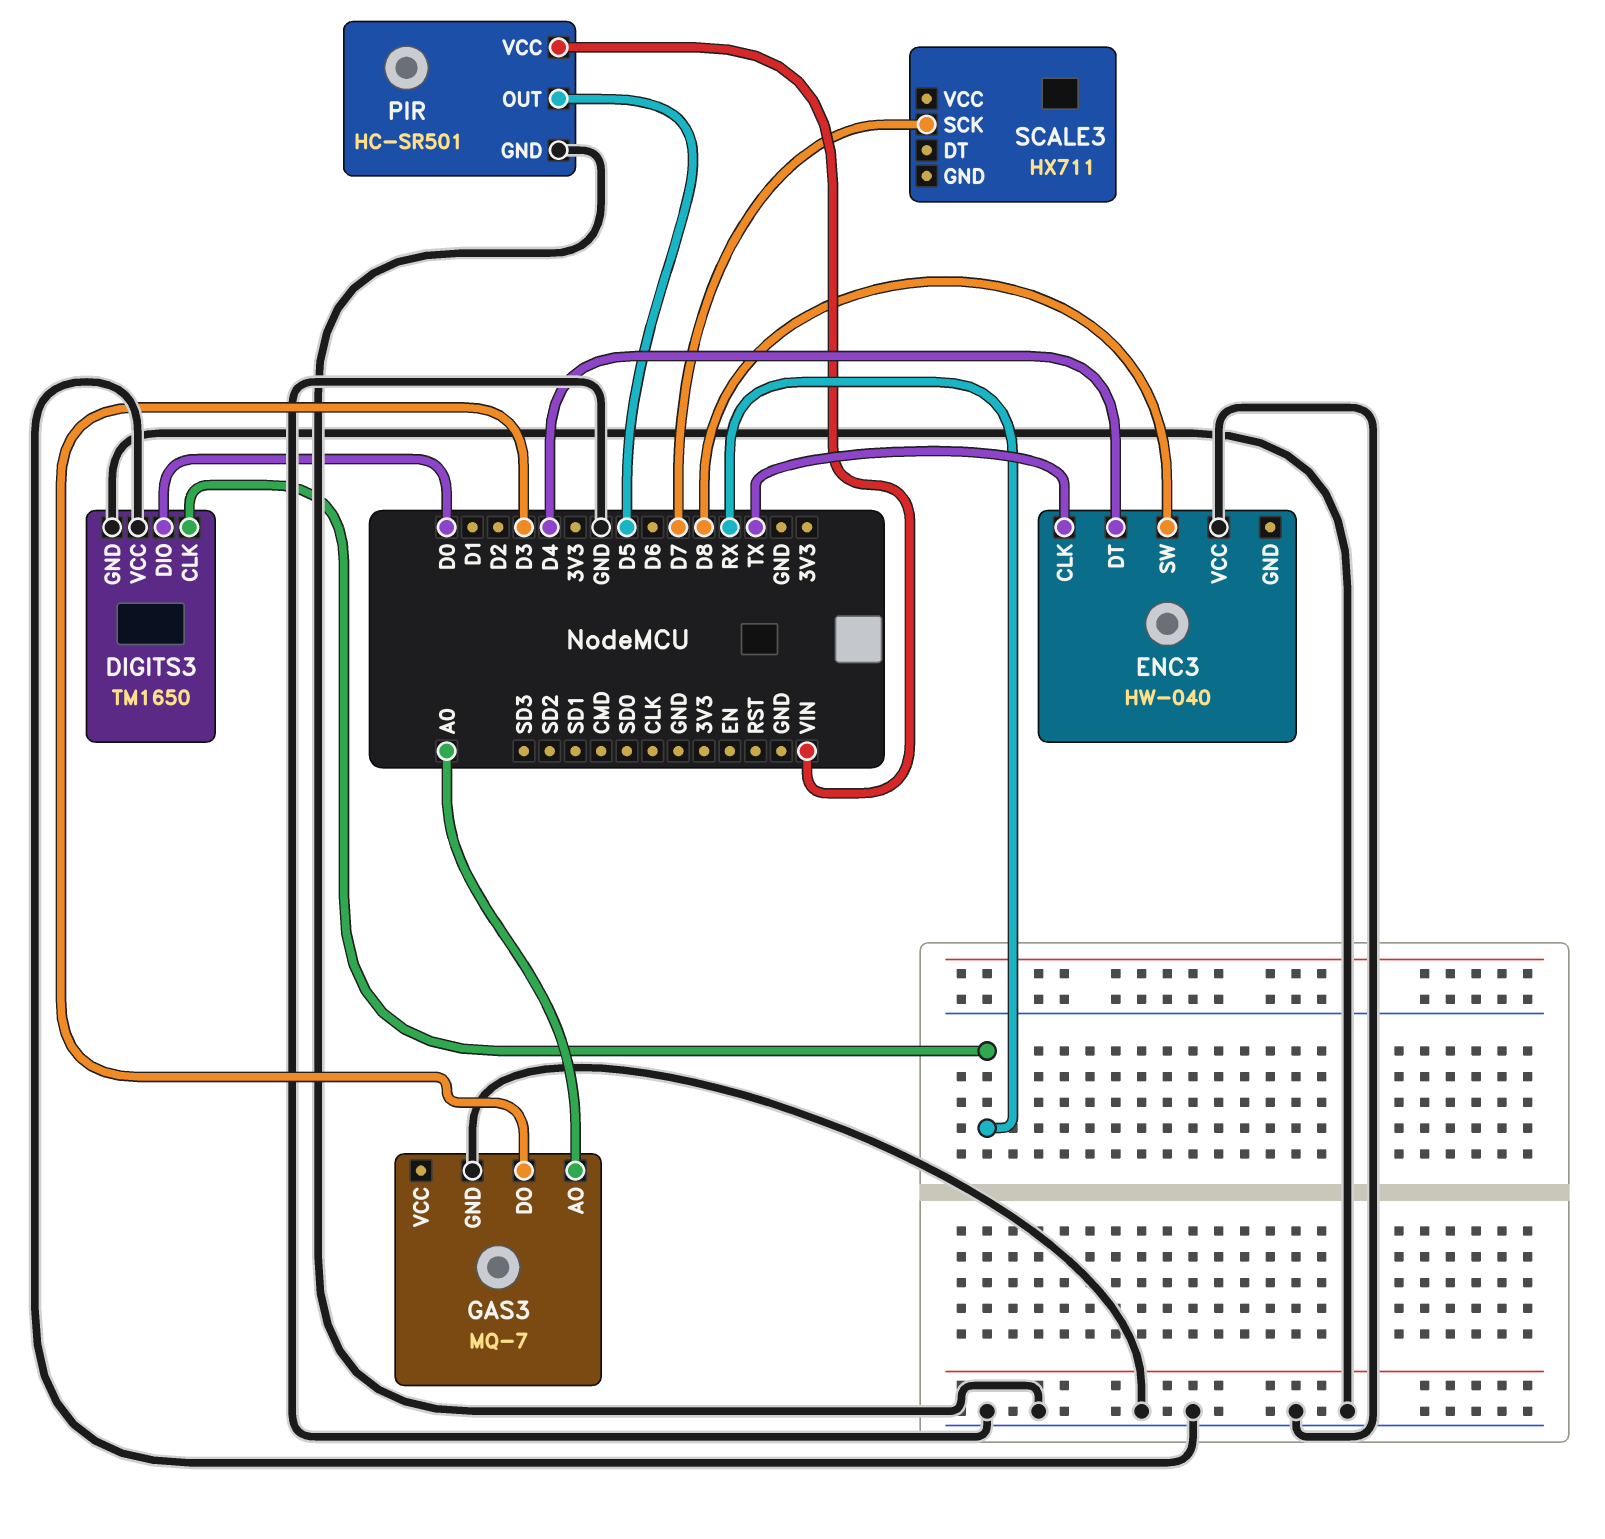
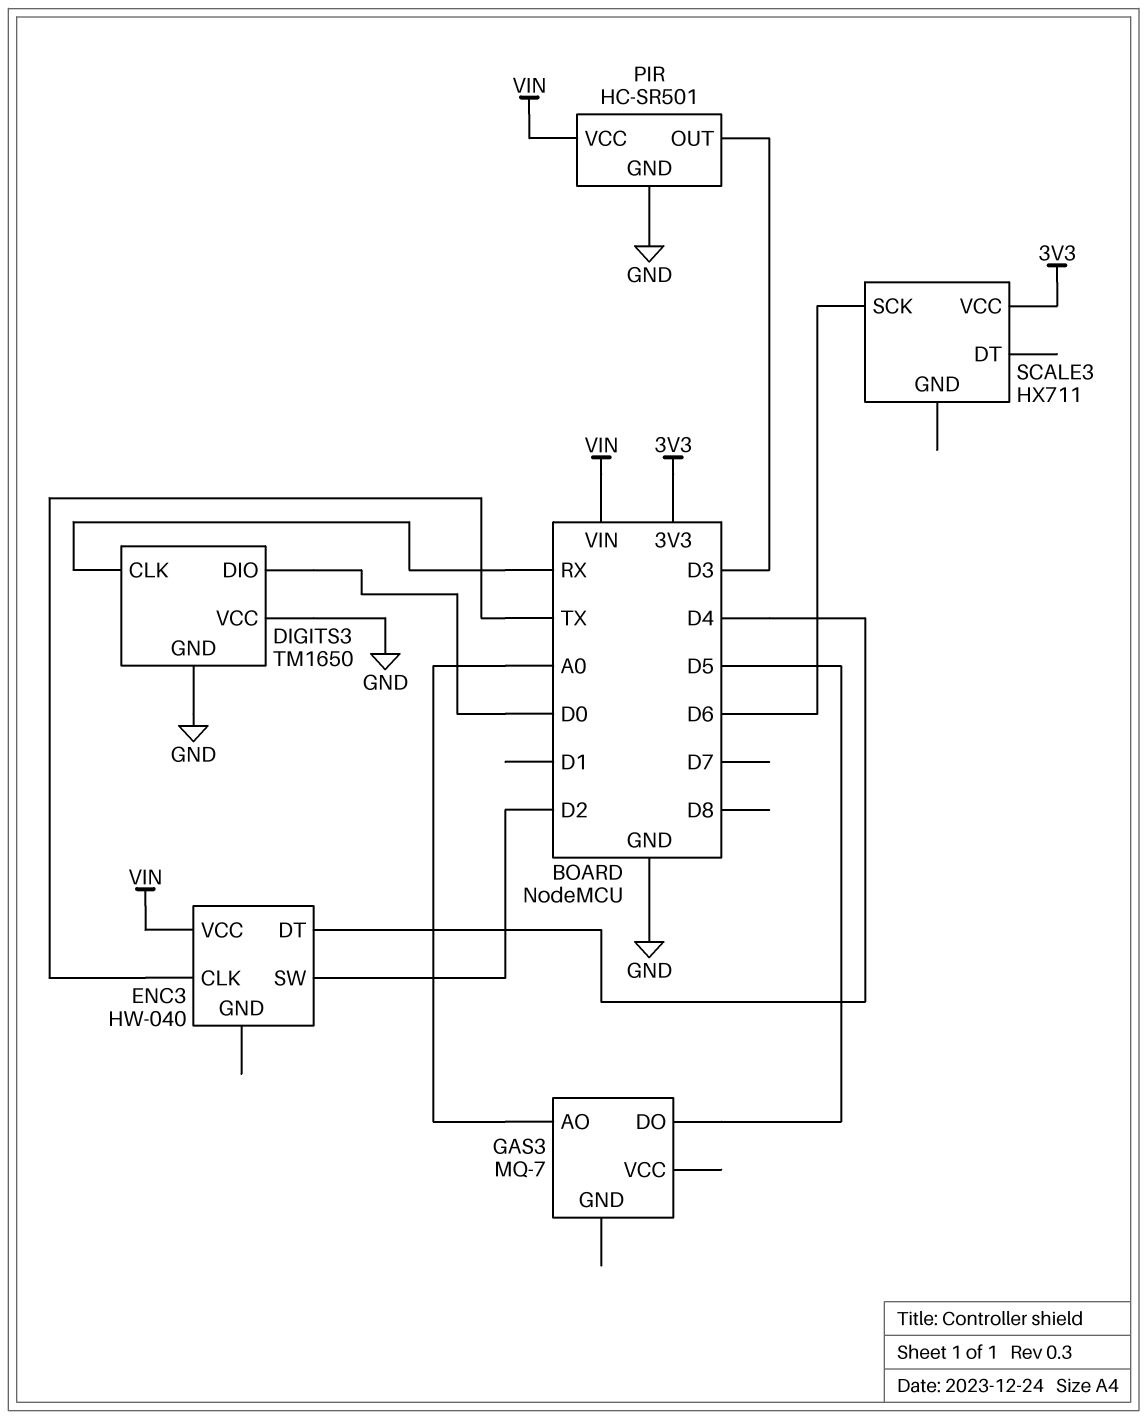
ENC3 pin SW: D8 -> D2
ENC3 pin VCC: GND -> VIN
GAS3 pin DO: D3 -> D5
GAS3 pin GND: GND -> none
PIR pin OUT: D5 -> D3
SCALE3 pin SCK: D7 -> D6
SCALE3 pin VCC: none -> 3V3

